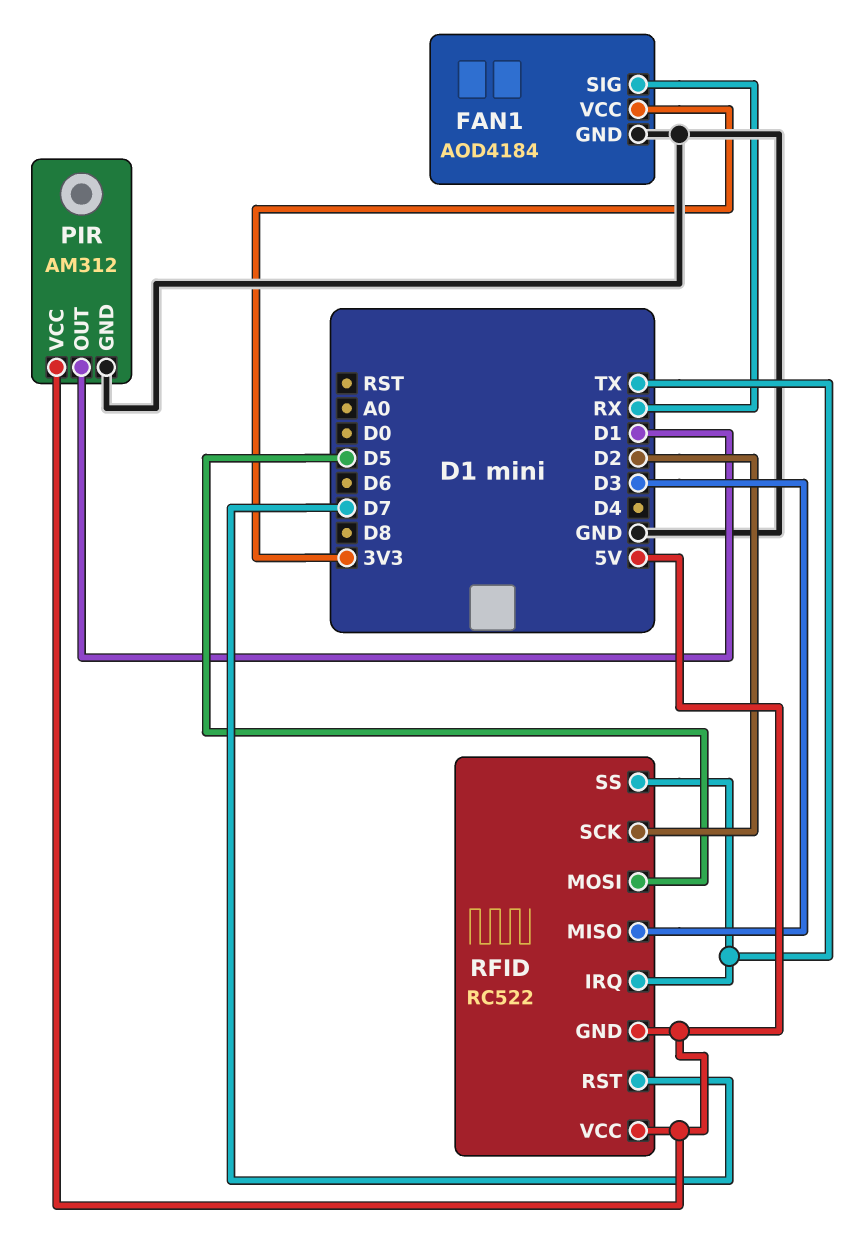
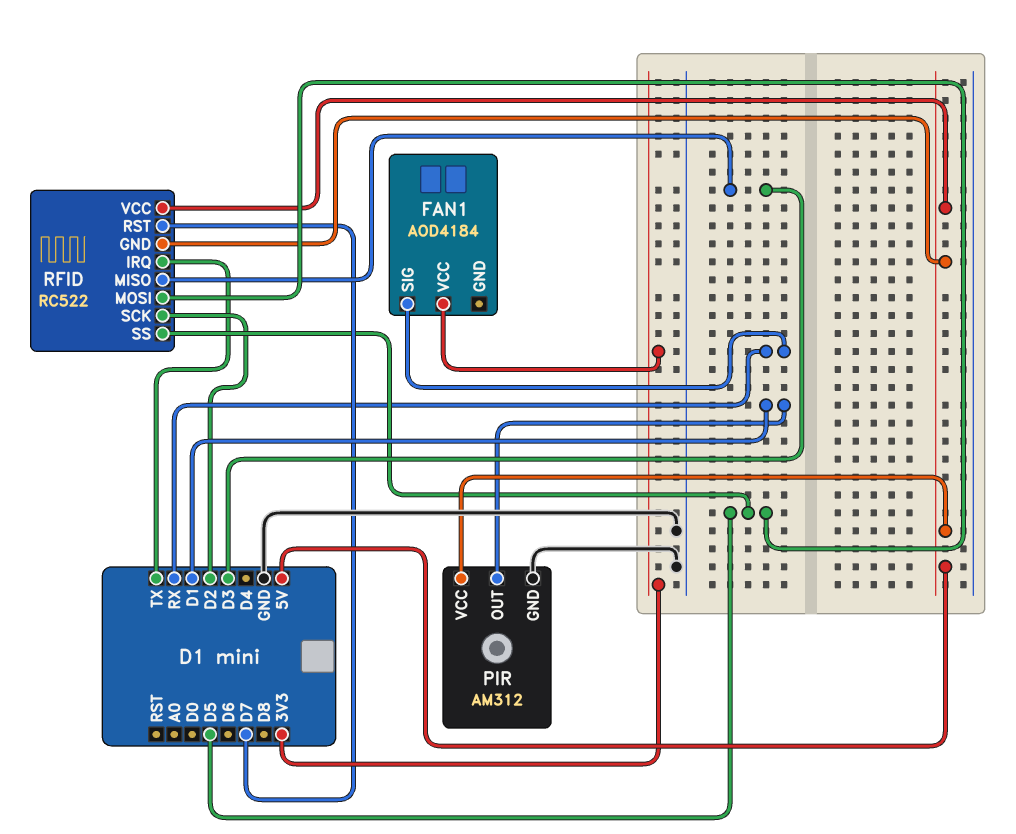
FAN1 pin GND: GND -> none
RFID pin SS: TX -> D5

